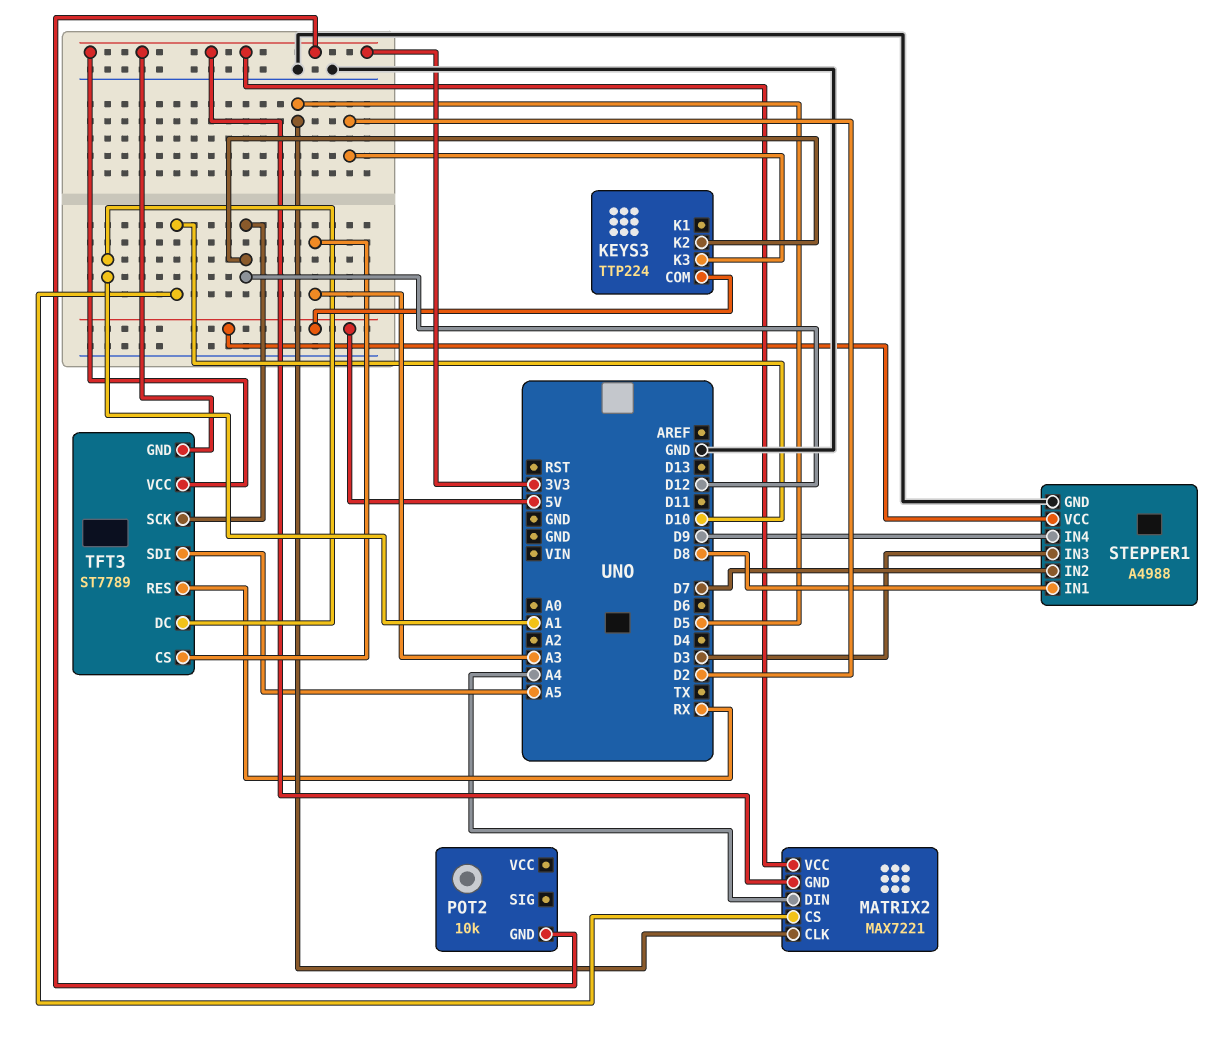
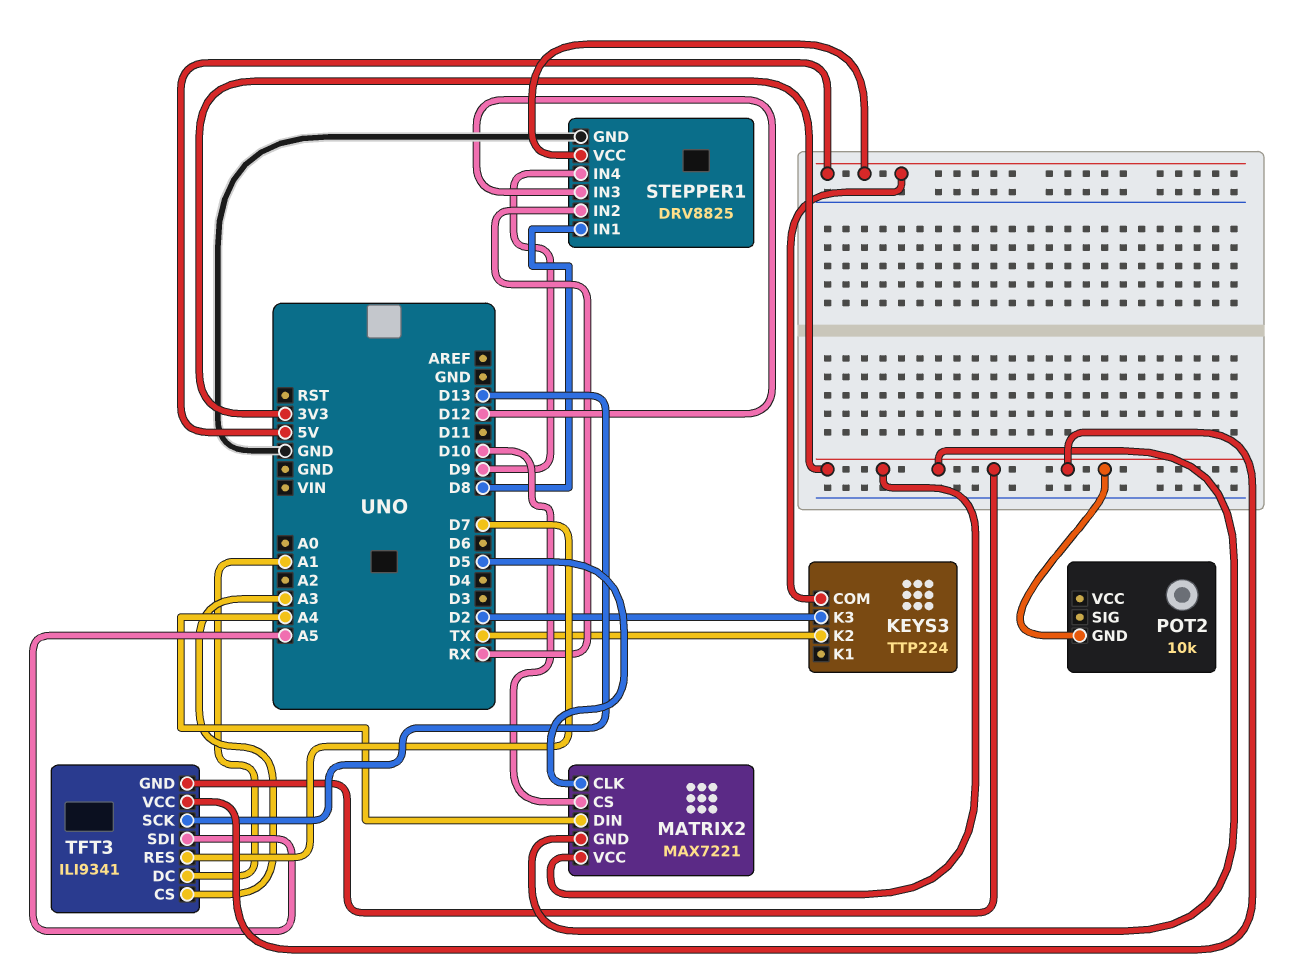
KEYS3 pin K2: D12 -> TX
STEPPER1: A4988 -> DRV8825
STEPPER1 pin IN2: D7 -> RX
STEPPER1 pin IN3: D3 -> D12
TFT3: ST7789 -> ILI9341
TFT3 pin RES: RX -> D7
TFT3 pin SCK: D12 -> D13

